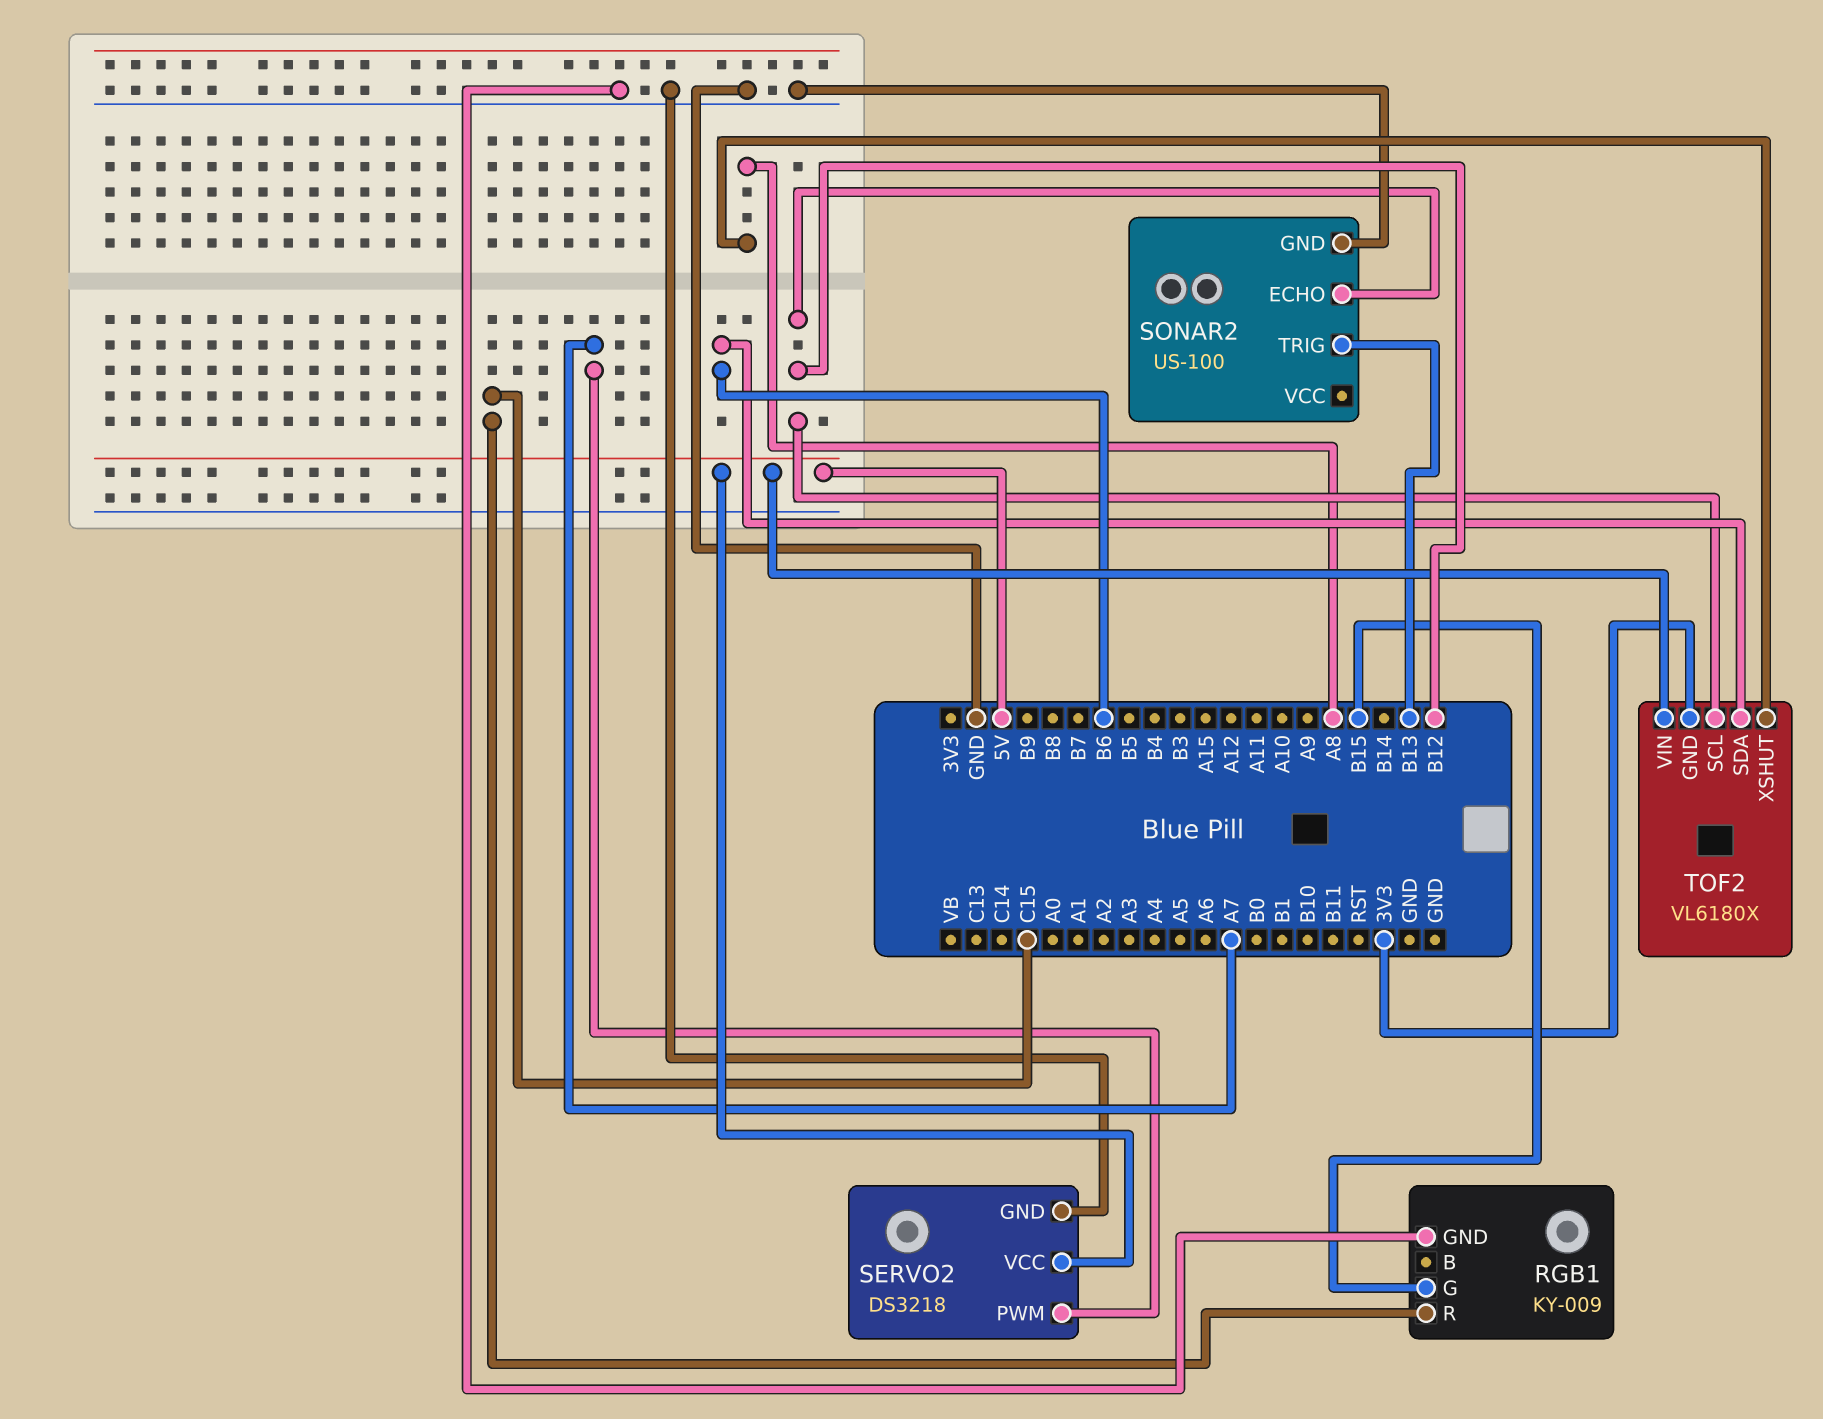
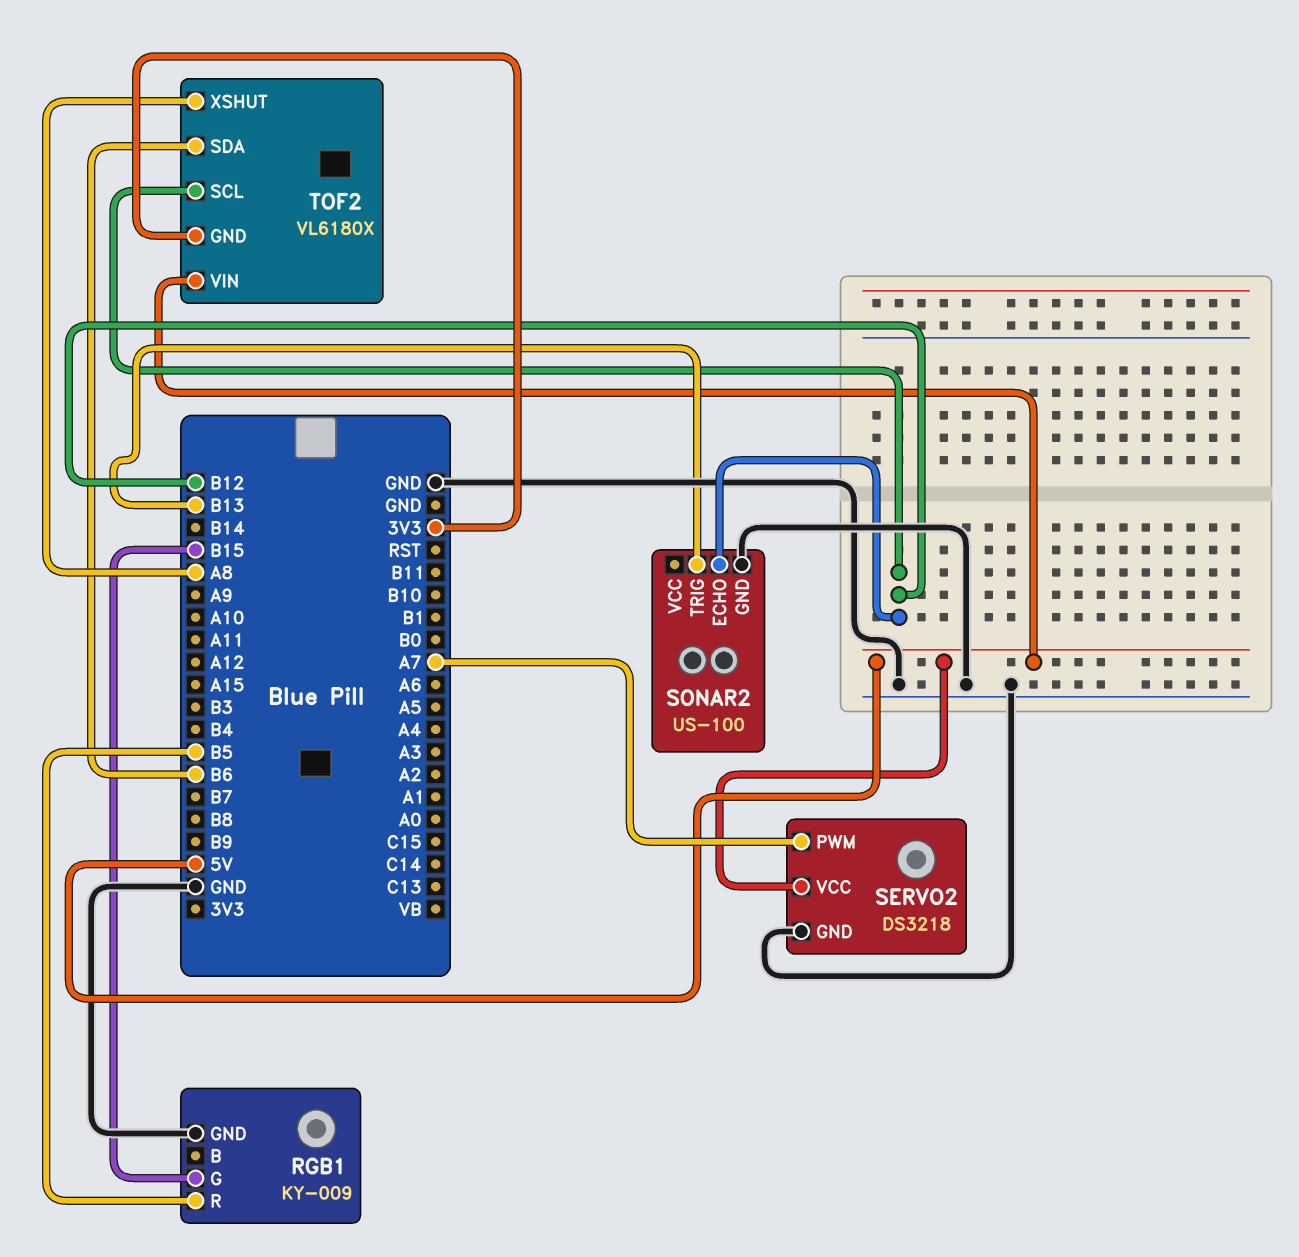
RGB1 pin R: C15 -> B5

